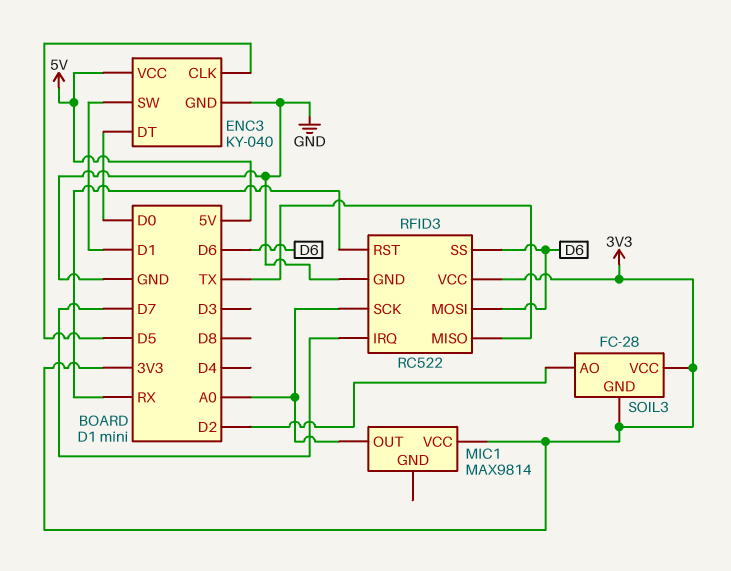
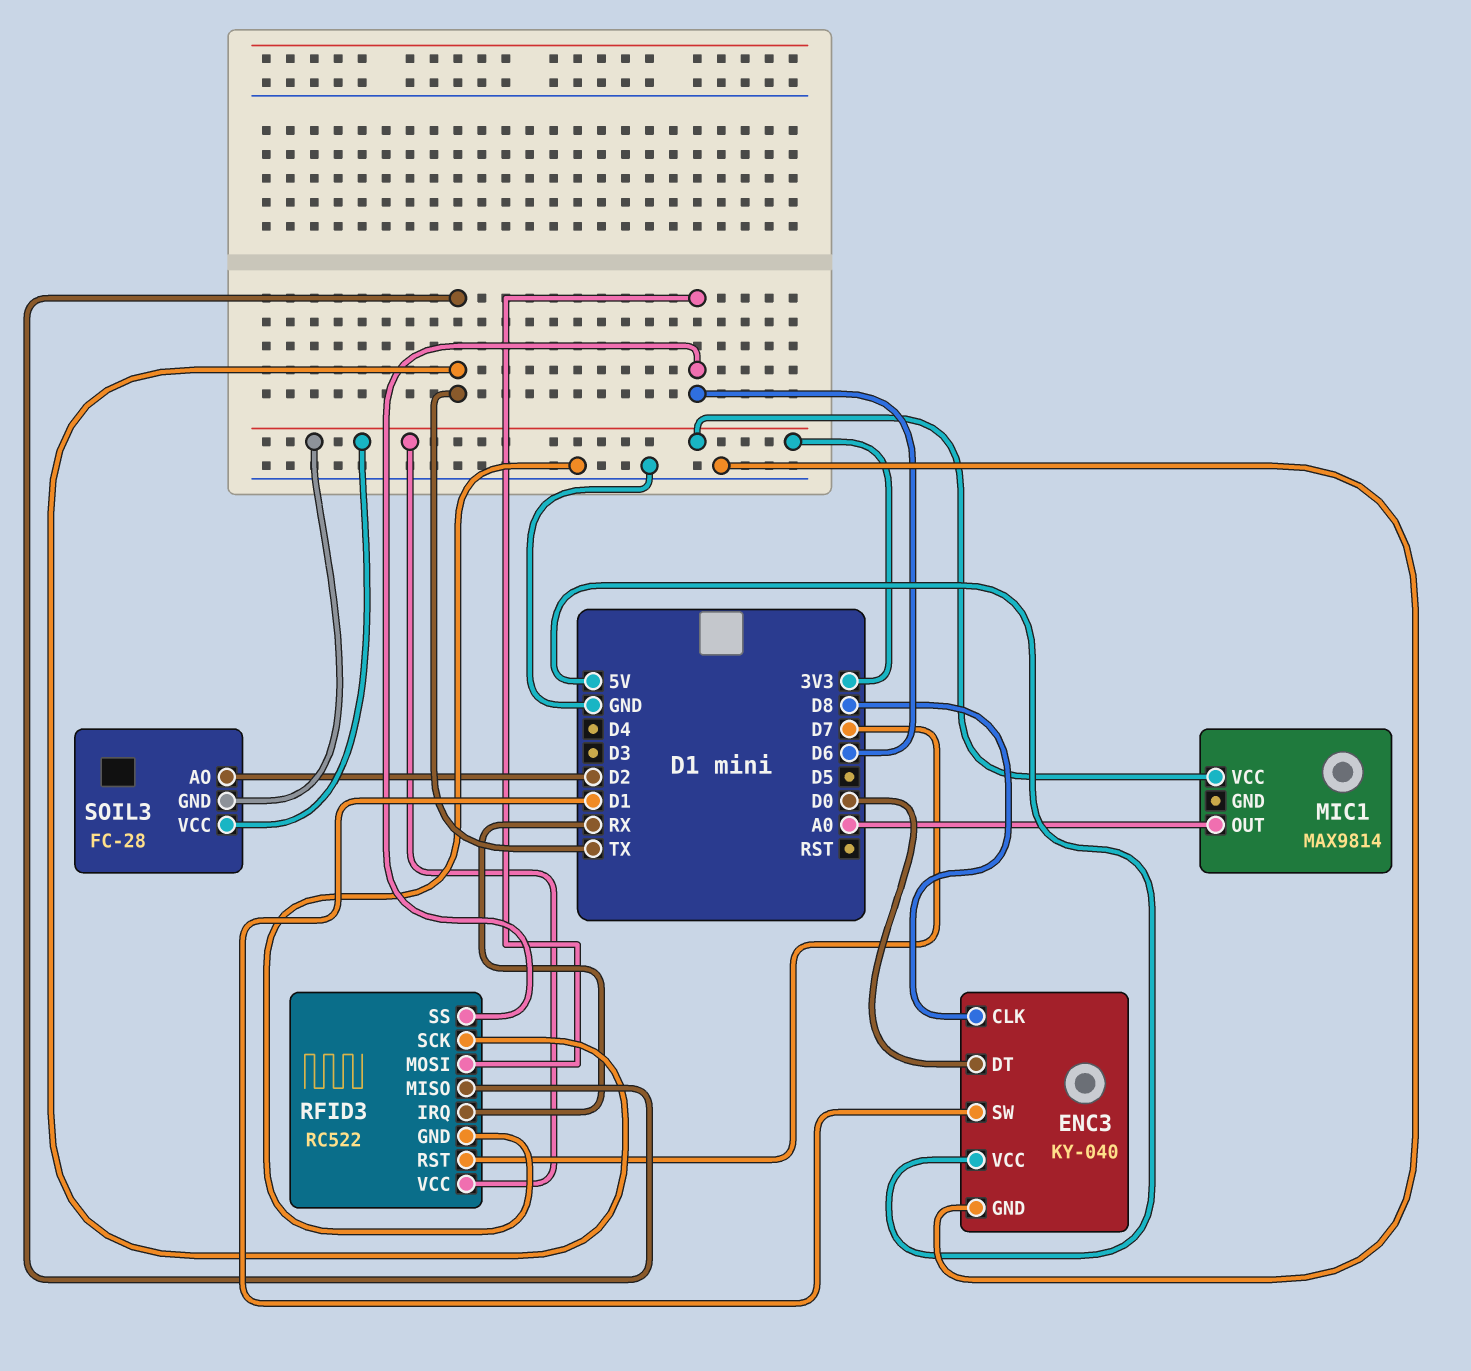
ENC3 pin CLK: D5 -> D8
RFID3 pin IRQ: D7 -> RX
RFID3 pin RST: RX -> D7
RFID3 pin SCK: A0 -> TX

